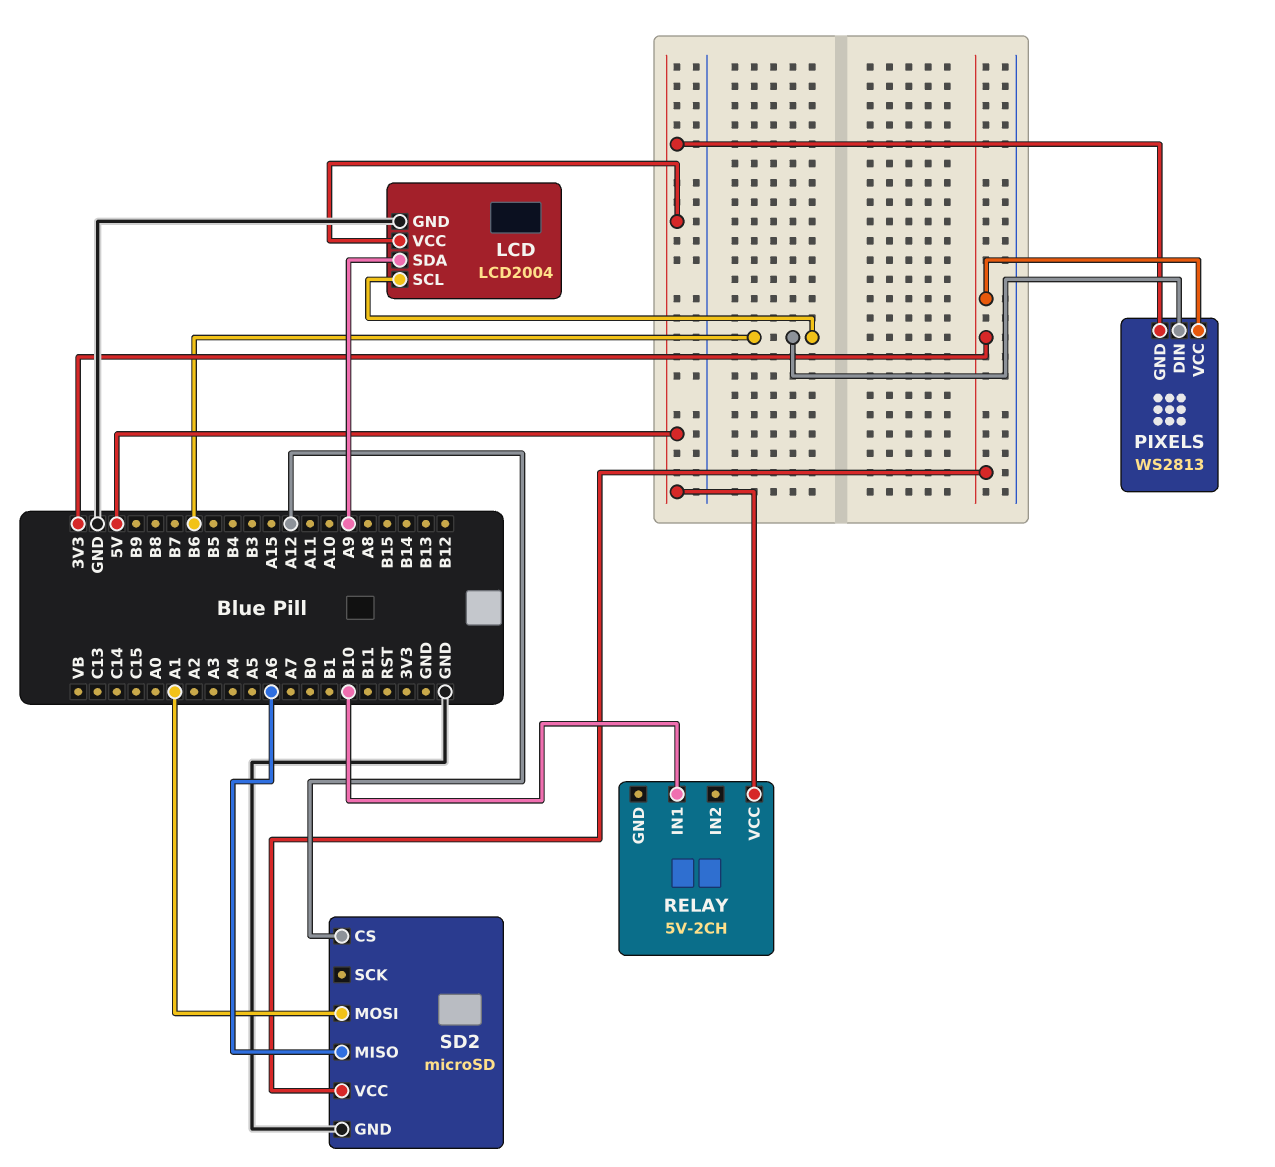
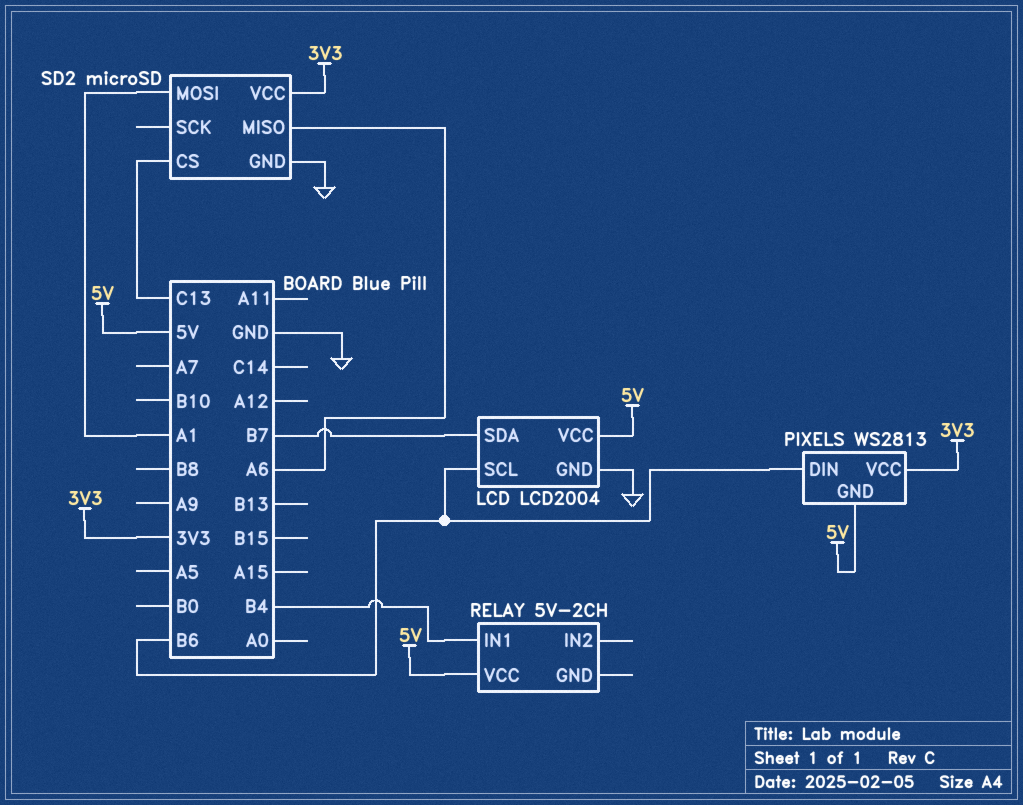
LCD pin SDA: A9 -> B7
RELAY pin IN1: B10 -> B4
SD2 pin CS: A12 -> C13

